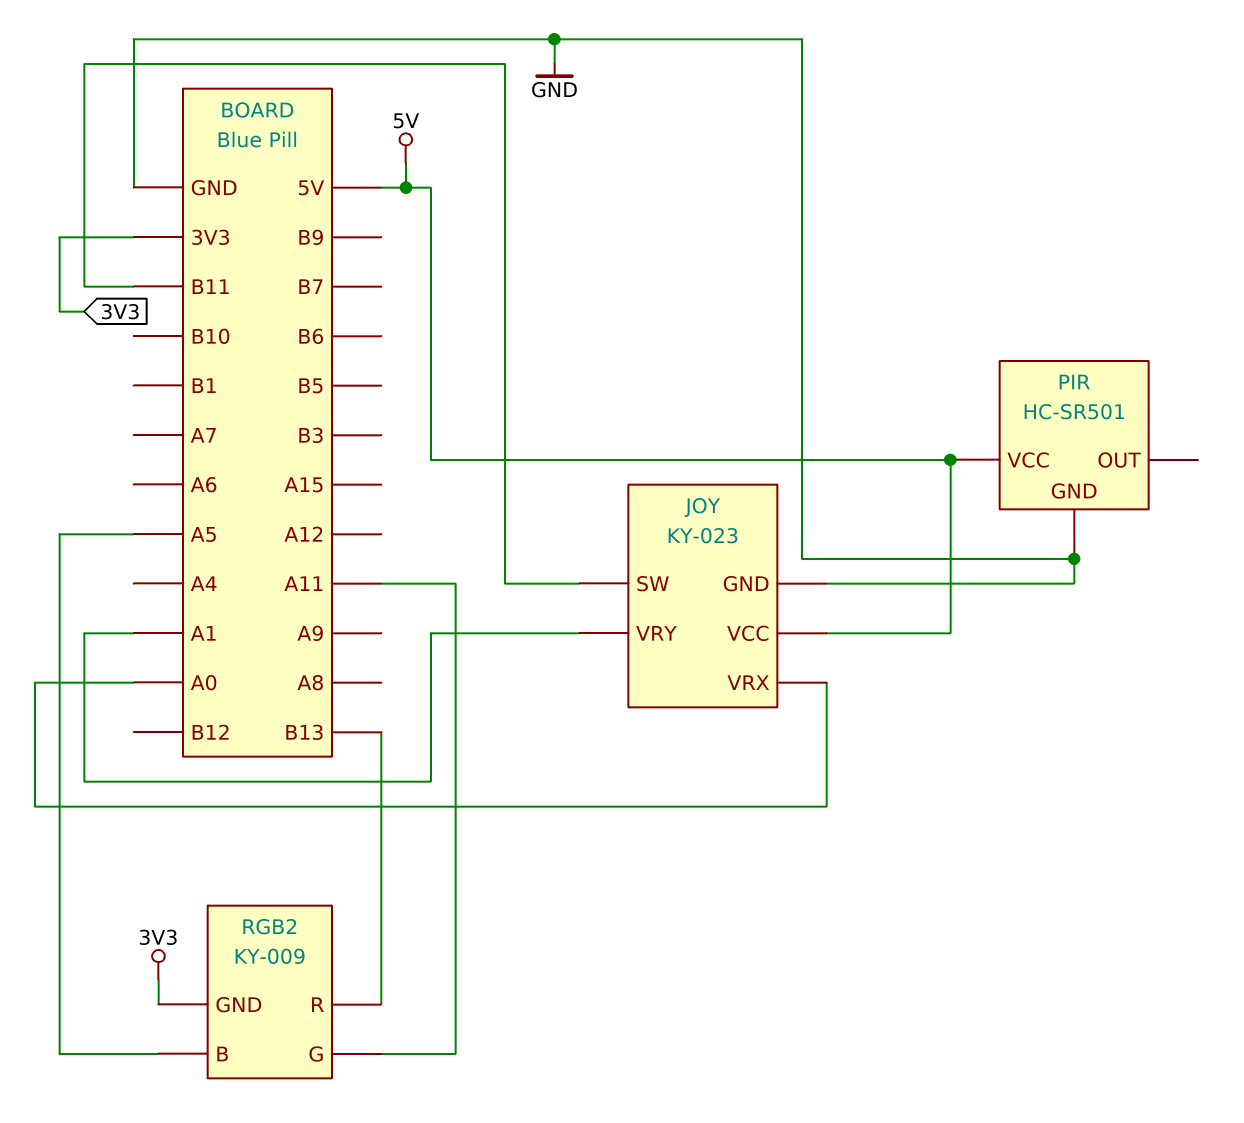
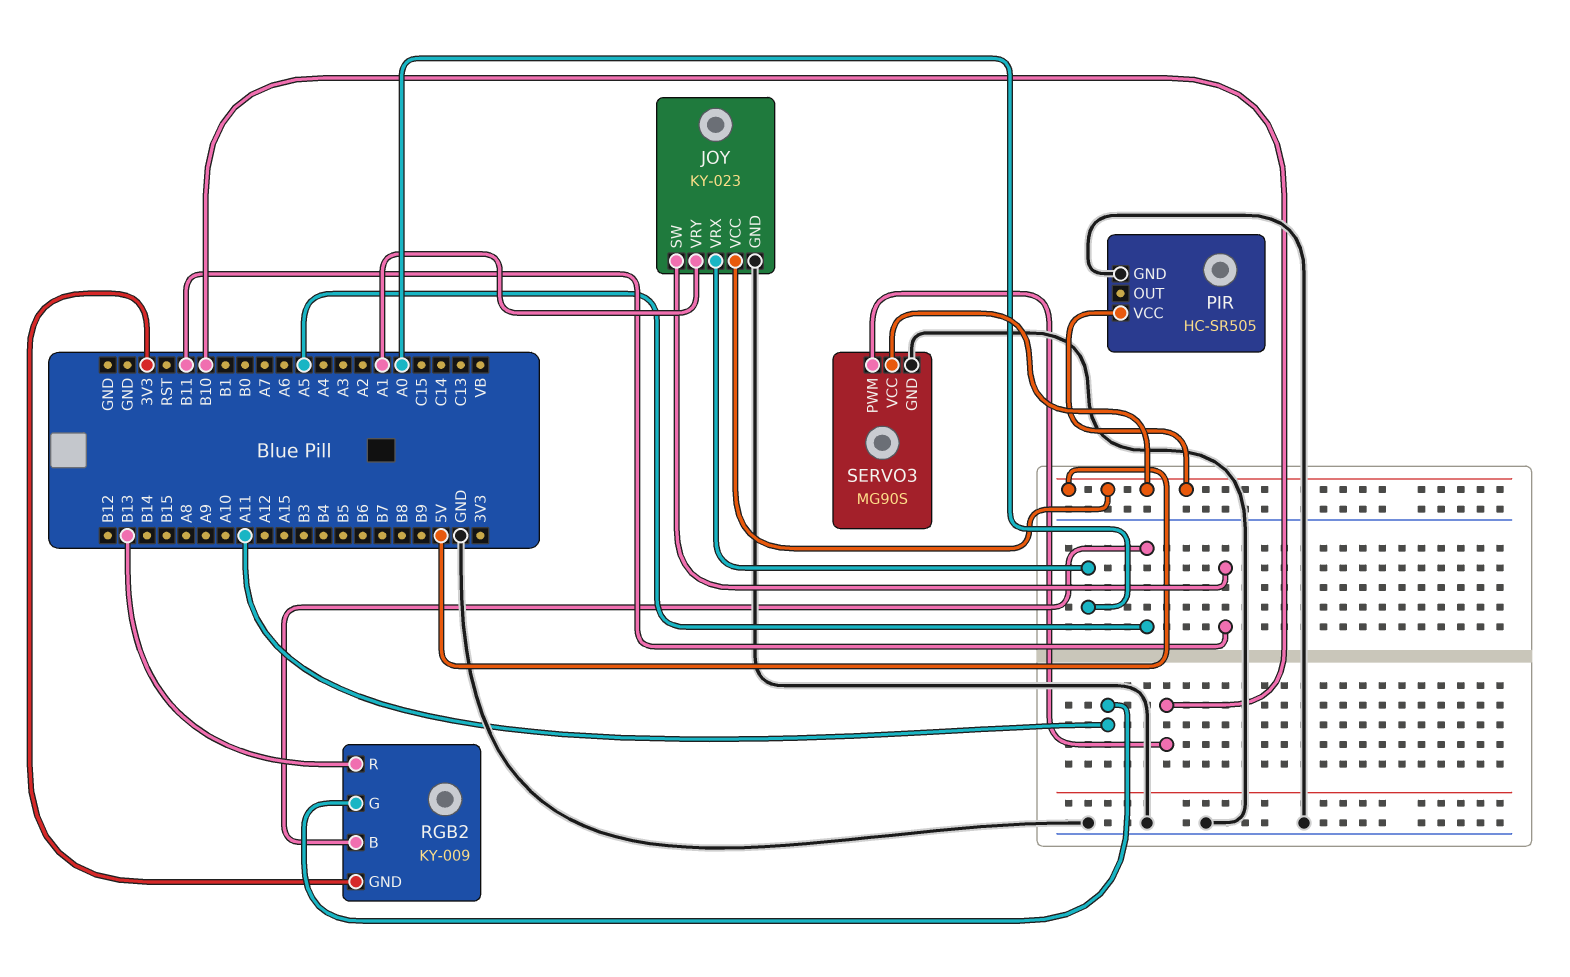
PIR: HC-SR501 -> HC-SR505
SERVO3: none -> MG90S
SERVO3 pin GND: none -> GND
SERVO3 pin PWM: none -> B10
SERVO3 pin VCC: none -> 5V

